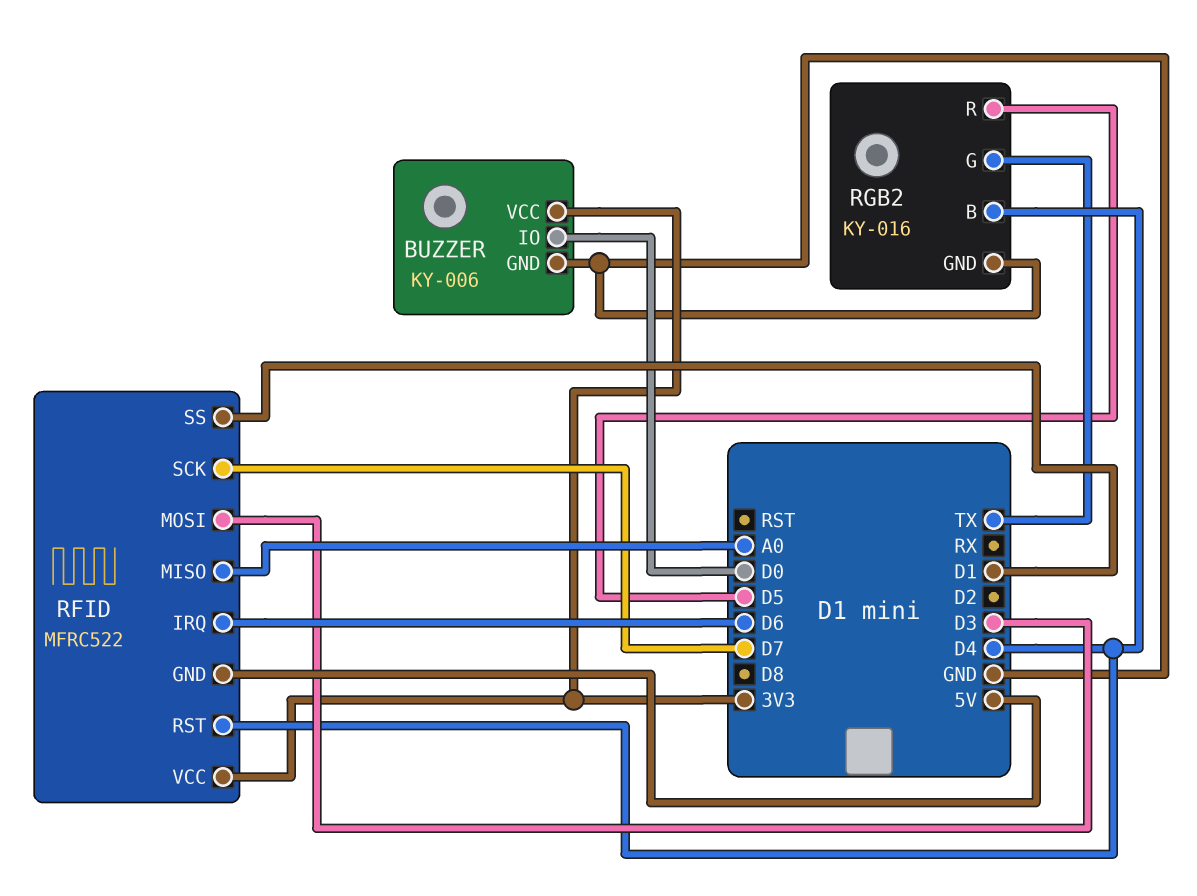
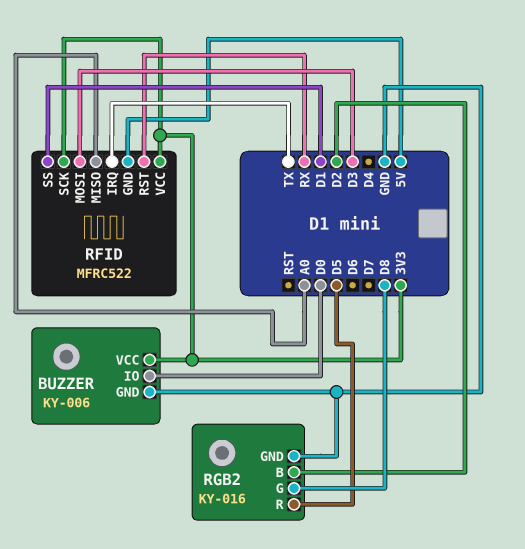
RFID pin IRQ: D6 -> TX
RFID pin RST: D4 -> RX
RFID pin SCK: D7 -> 3V3
RGB2 pin B: D4 -> D2
RGB2 pin G: TX -> D8

